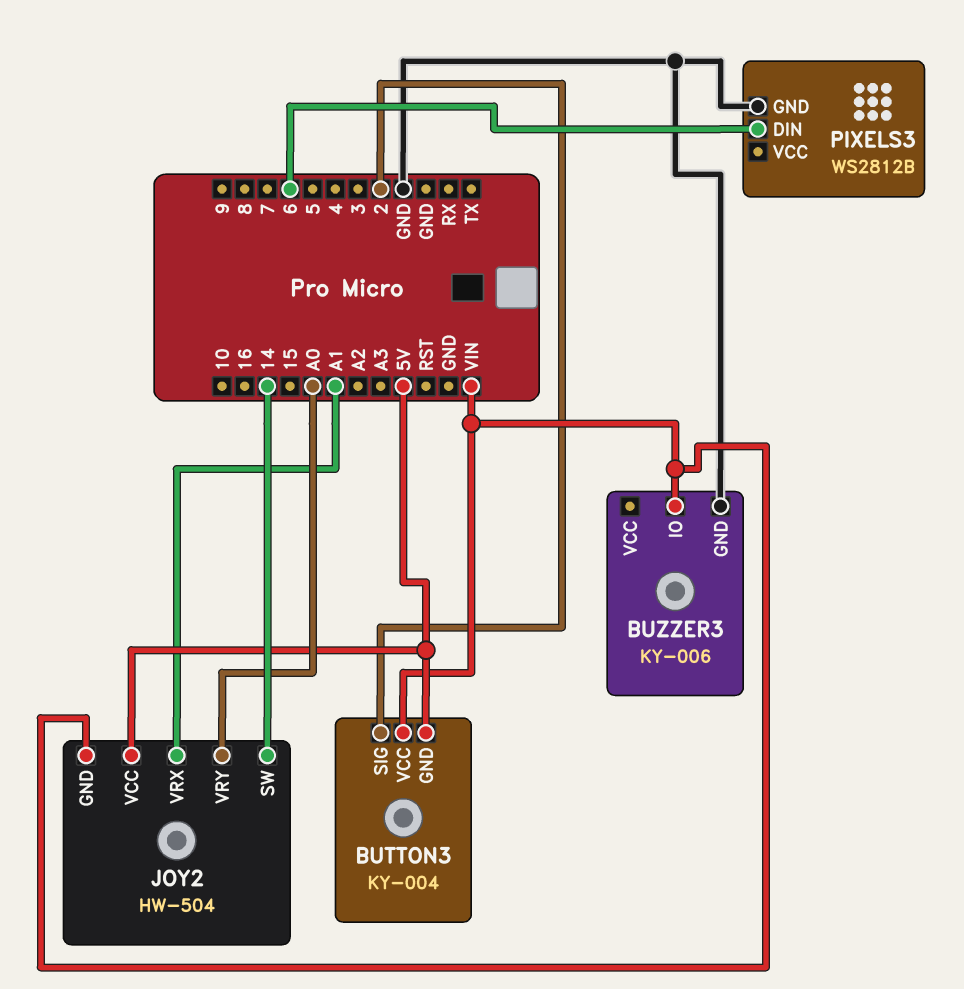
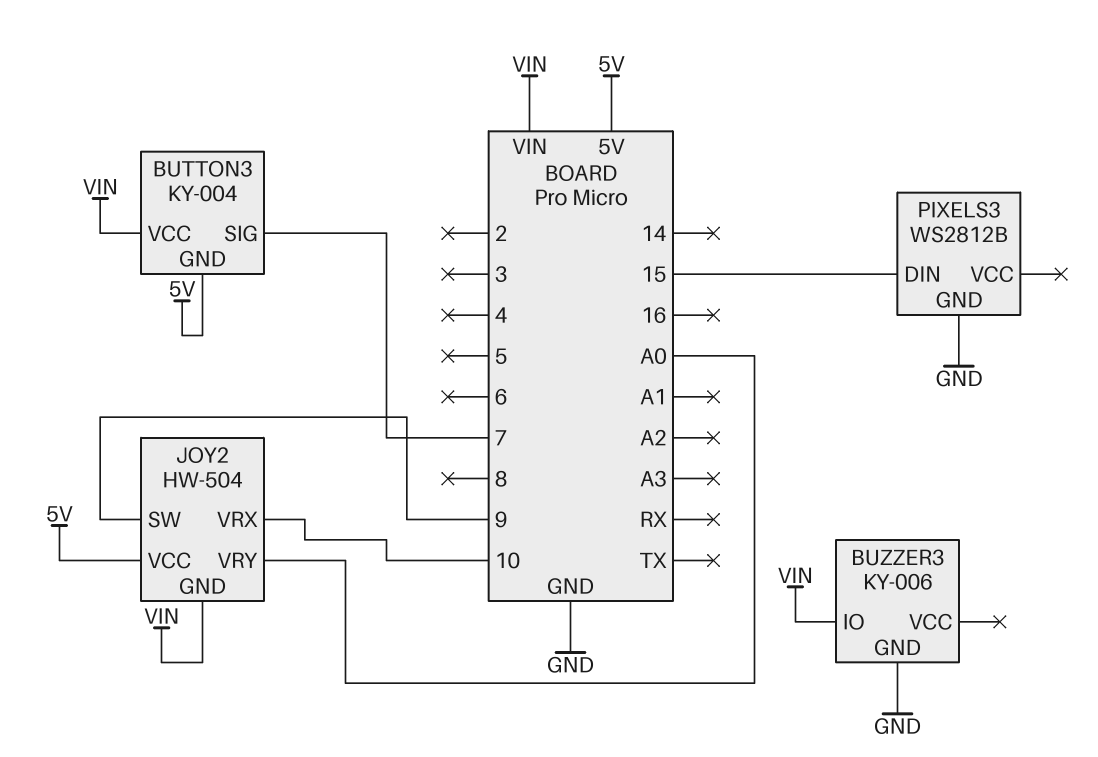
BUTTON3 pin SIG: 2 -> 7
JOY2 pin SW: 14 -> 9
JOY2 pin VRX: A1 -> 10
PIXELS3 pin DIN: 6 -> 15

